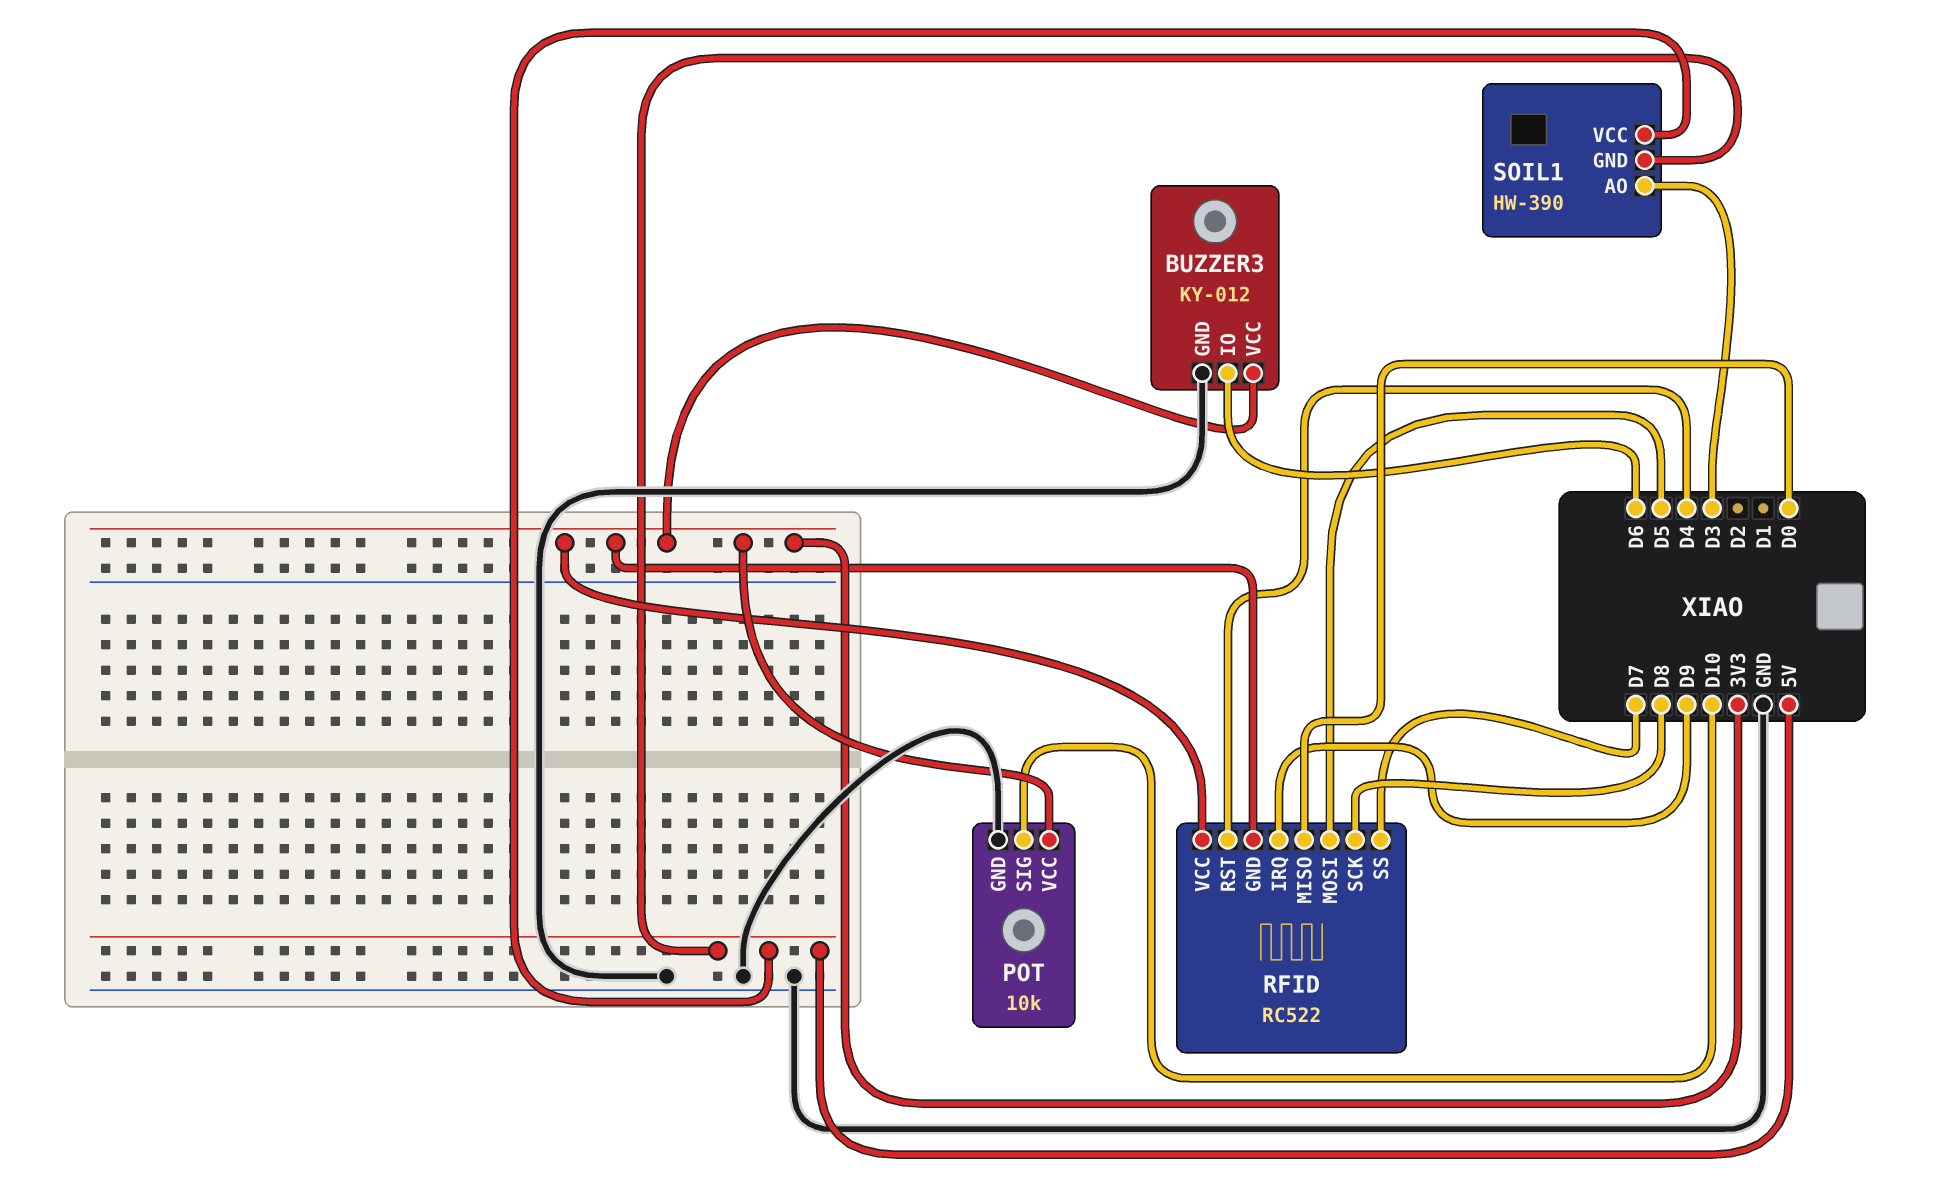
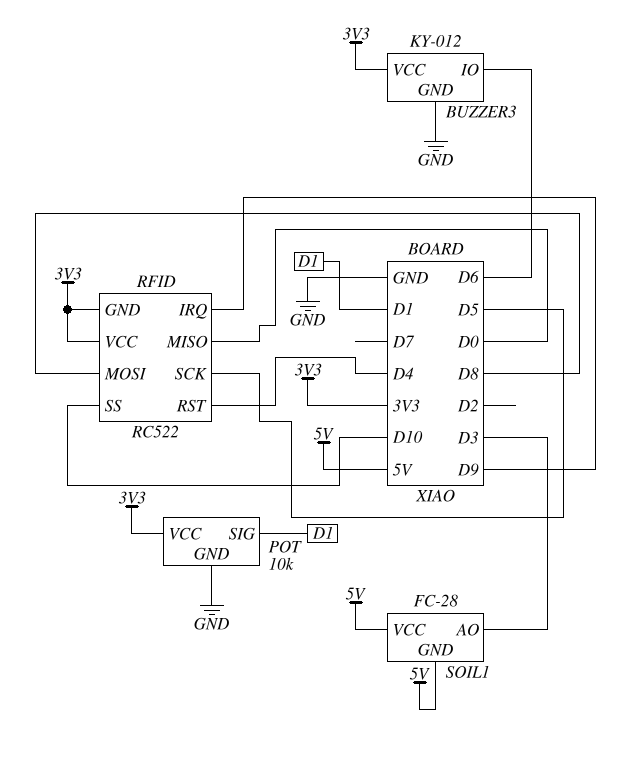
POT pin SIG: D10 -> D1
RFID pin MOSI: D5 -> D8
RFID pin SCK: D8 -> D5
RFID pin SS: D7 -> D10
SOIL1: HW-390 -> FC-28

